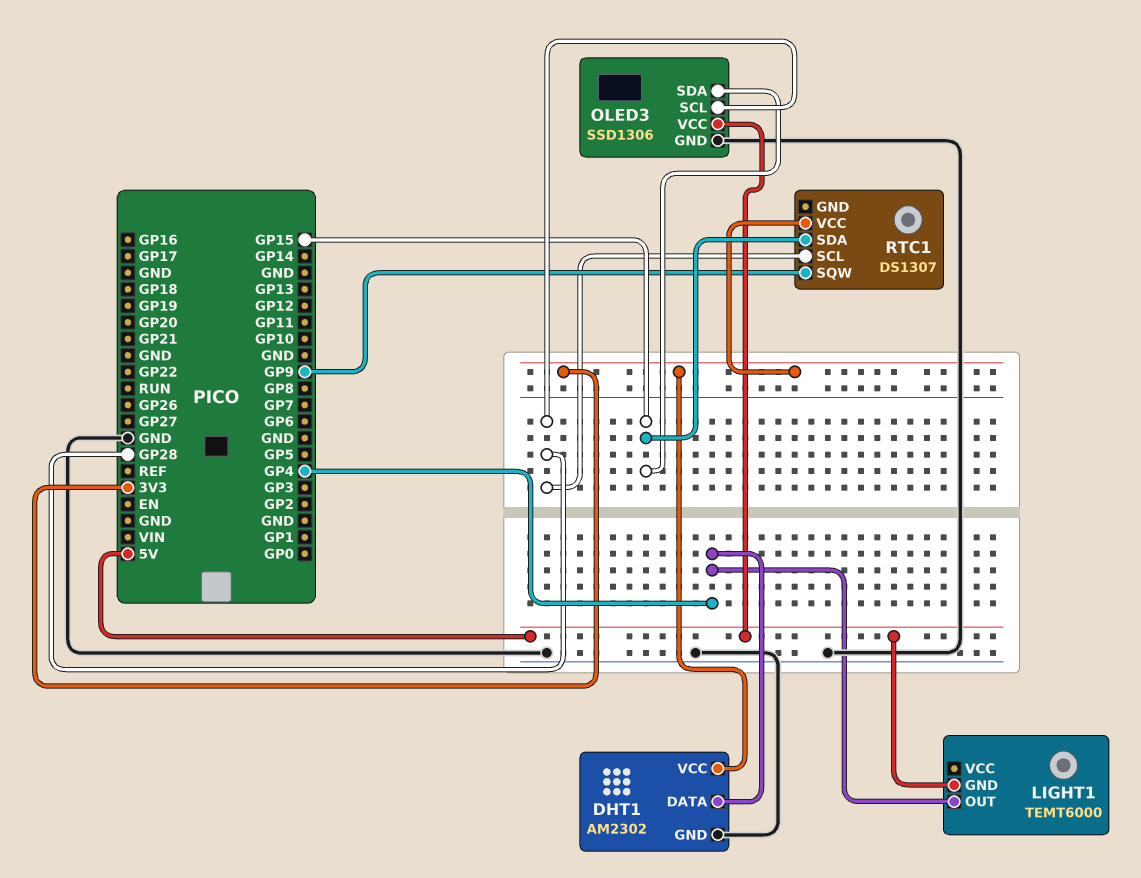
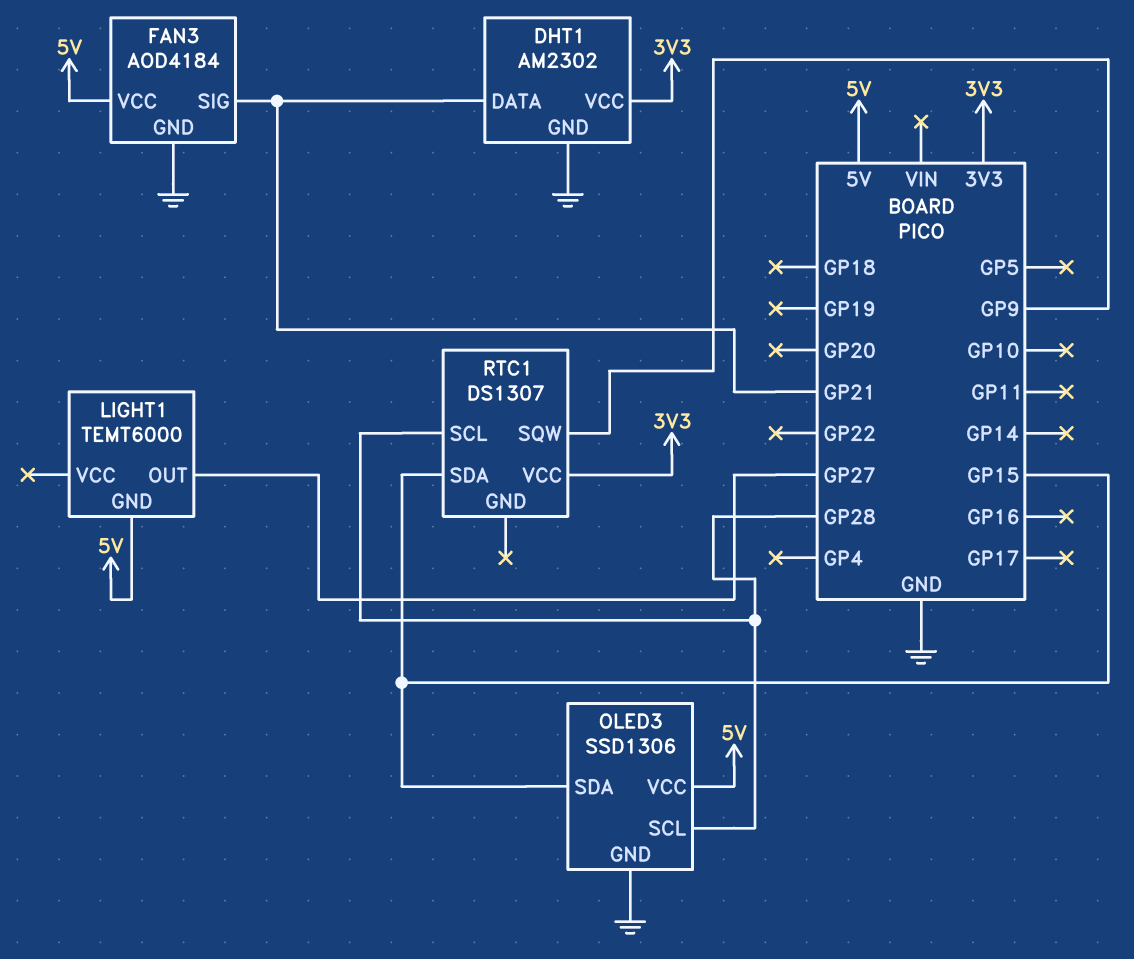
DHT1 pin DATA: GP4 -> GP21
FAN3: none -> AOD4184
FAN3 pin GND: none -> GND
FAN3 pin SIG: none -> GP21
FAN3 pin VCC: none -> 5V
LIGHT1 pin OUT: GP4 -> GP27

